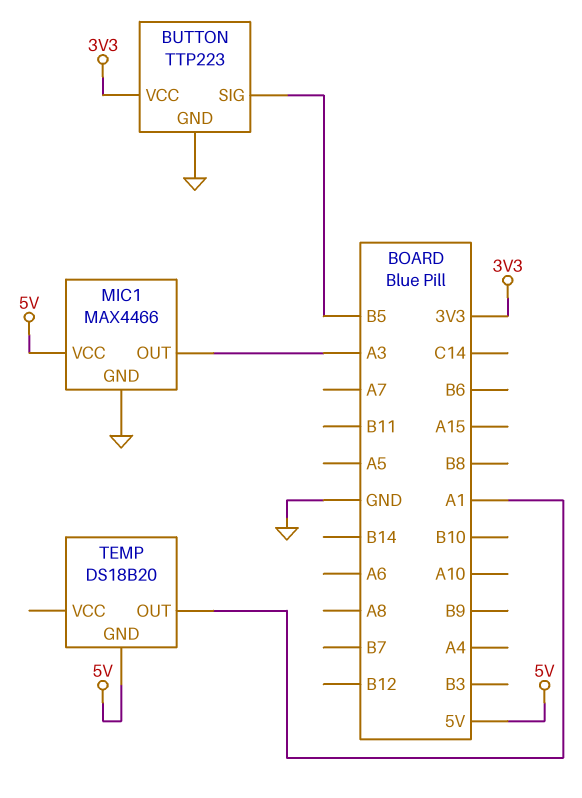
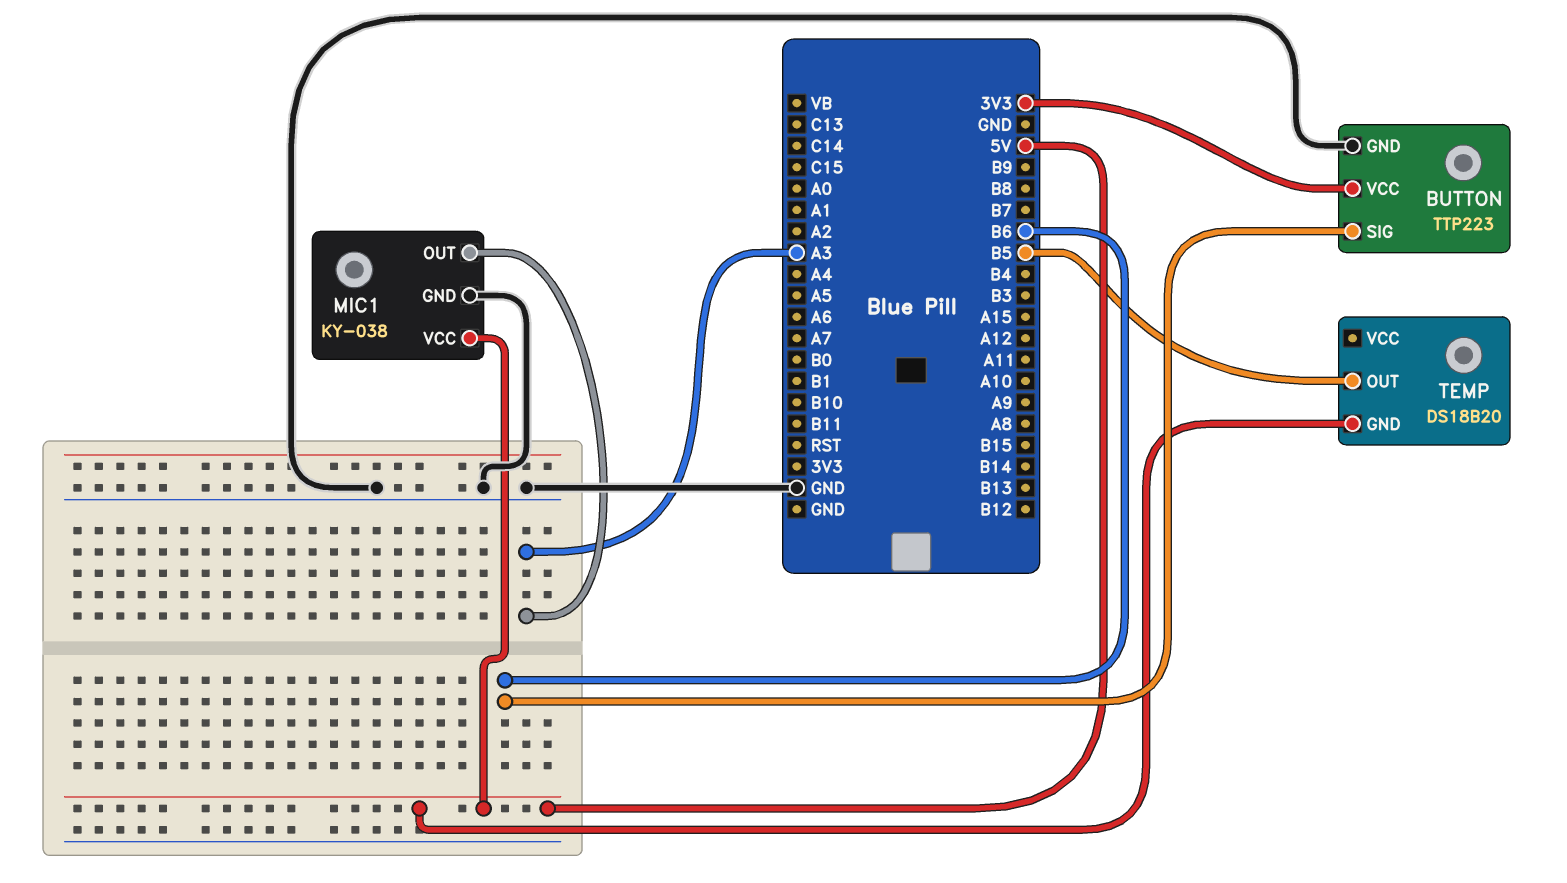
BUTTON pin SIG: B5 -> B6
MIC1: MAX4466 -> KY-038
TEMP pin OUT: A1 -> B5

